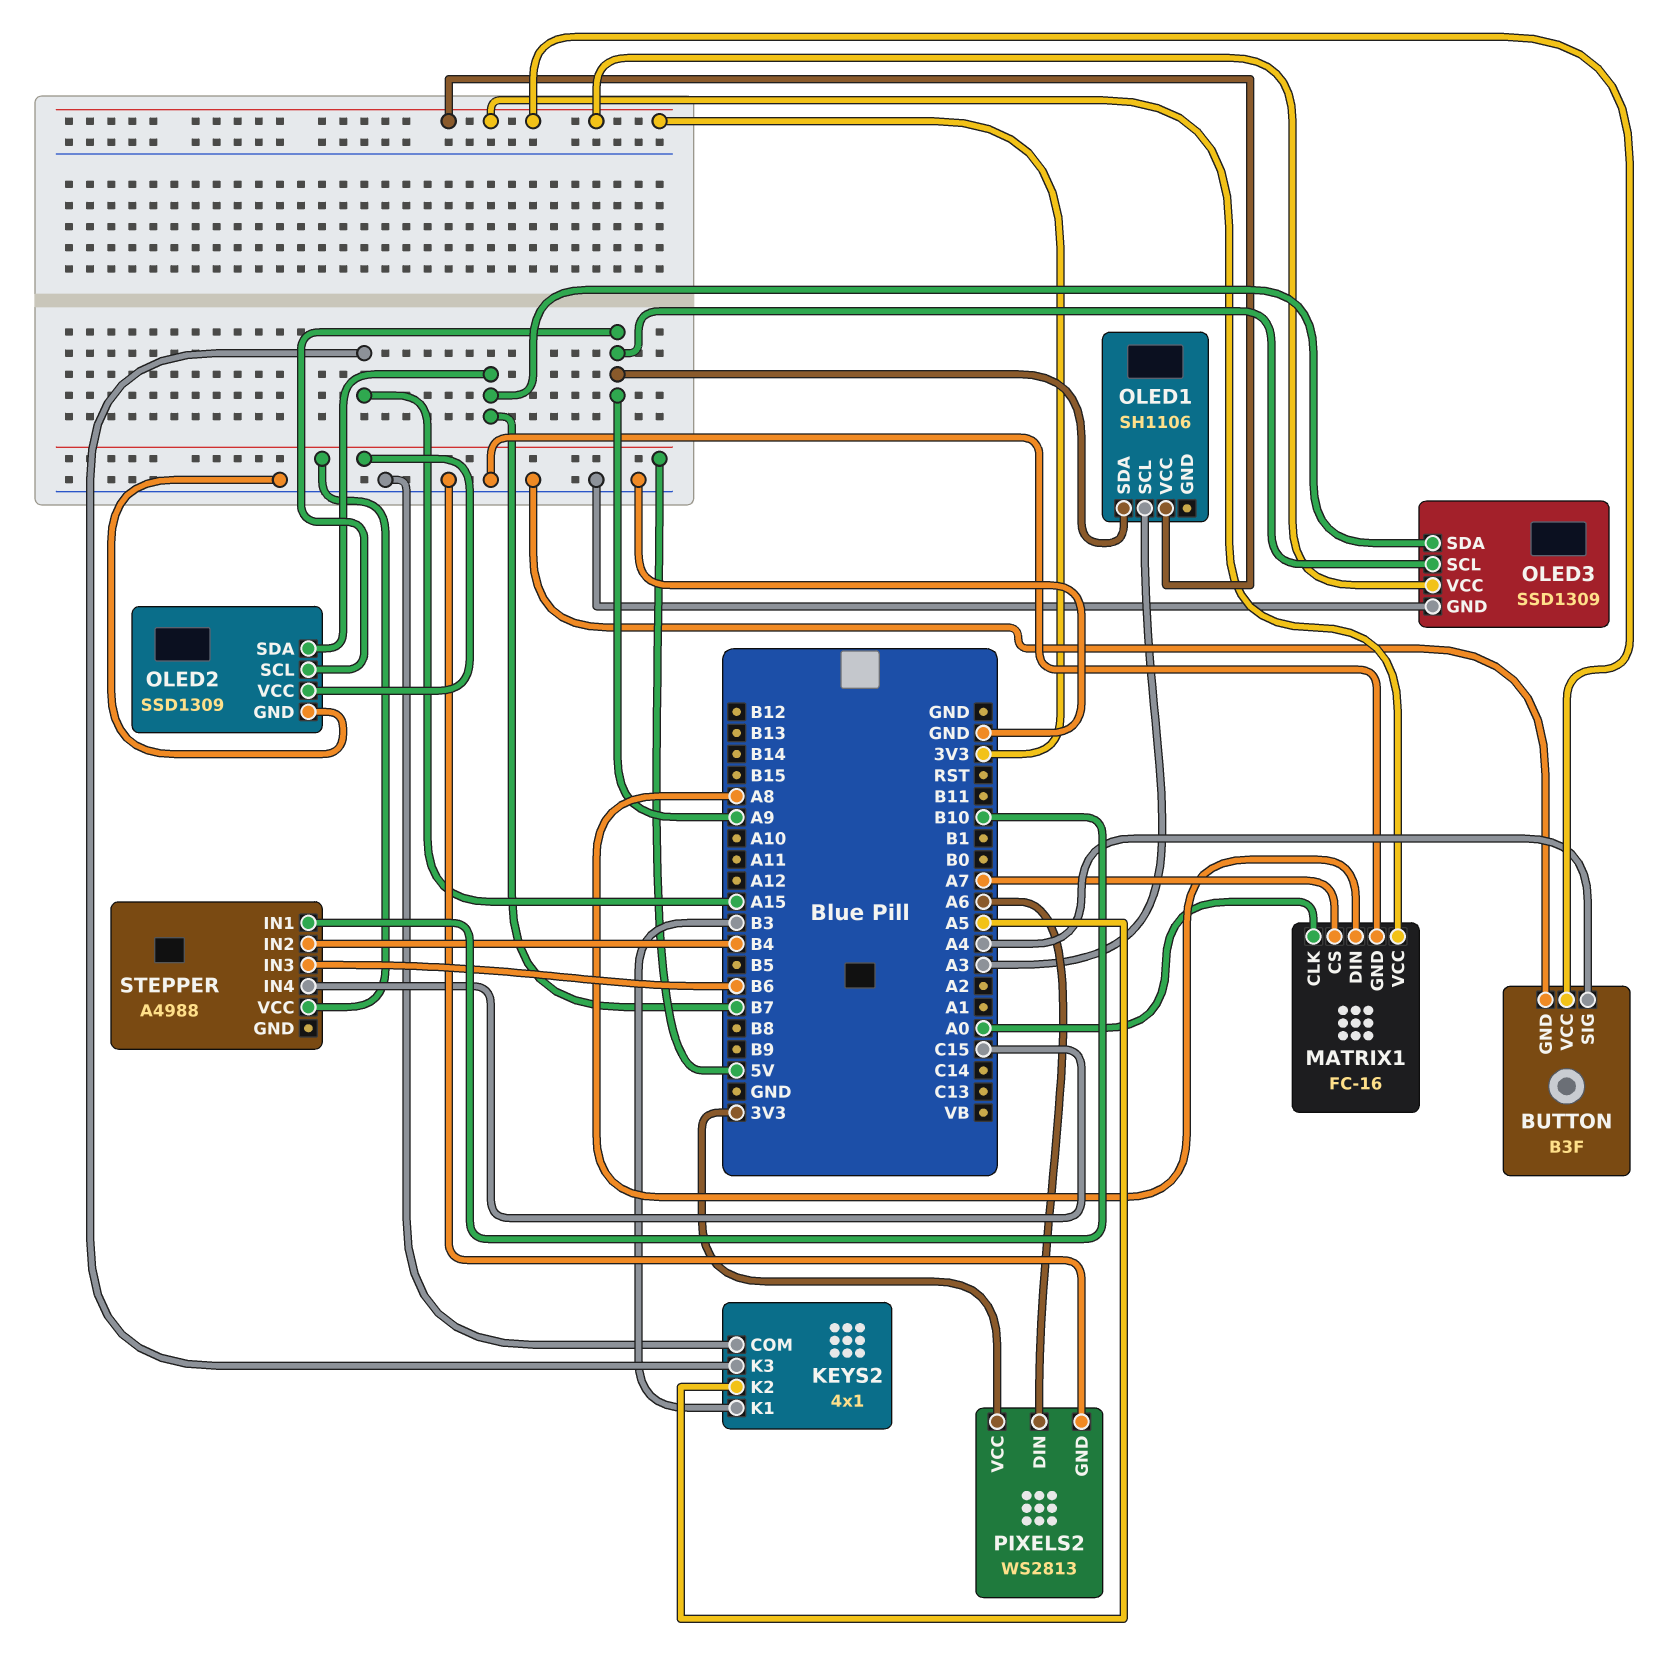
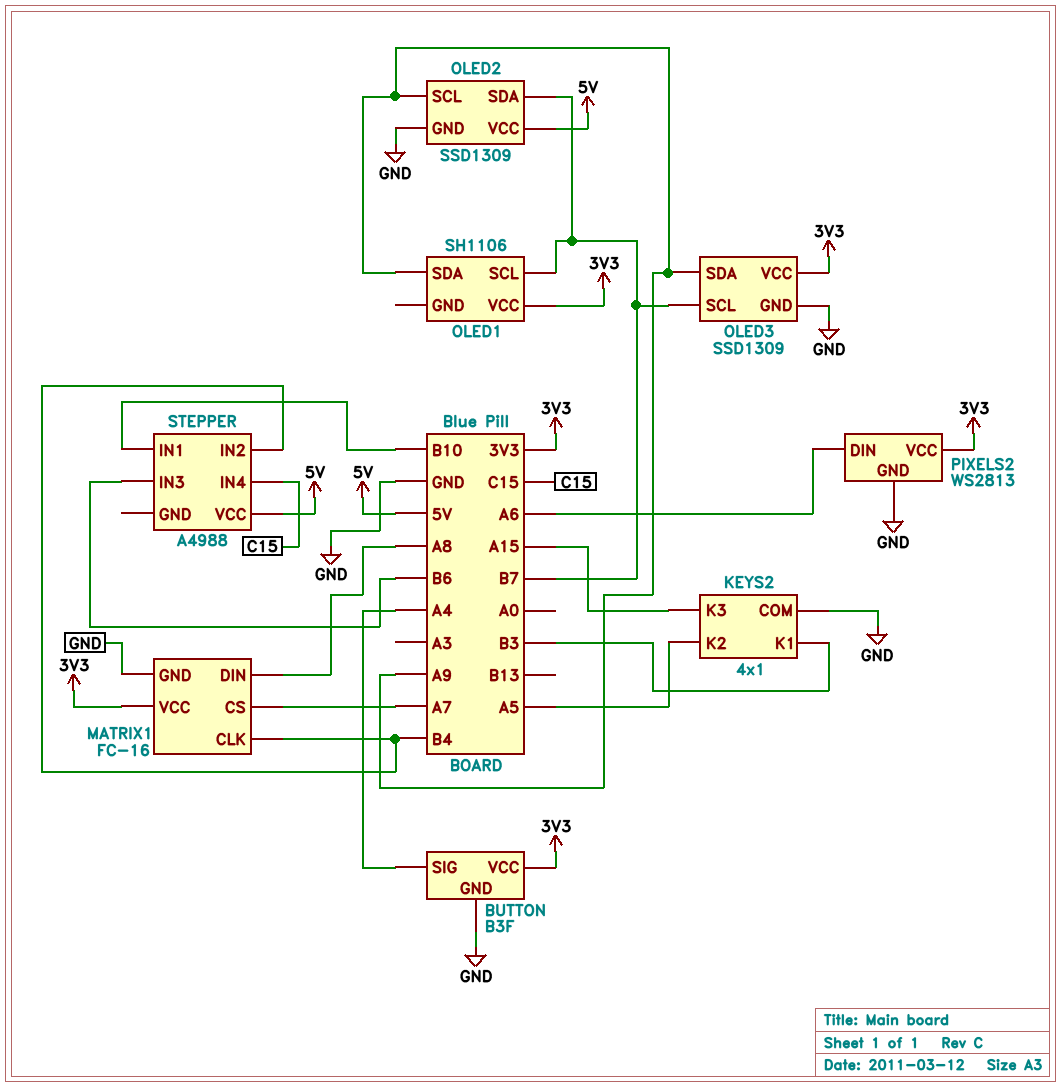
MATRIX1 pin CLK: A0 -> B4
OLED1 pin SCL: A3 -> B7
OLED3 pin SCL: A9 -> B7
OLED3 pin SDA: B7 -> A9

